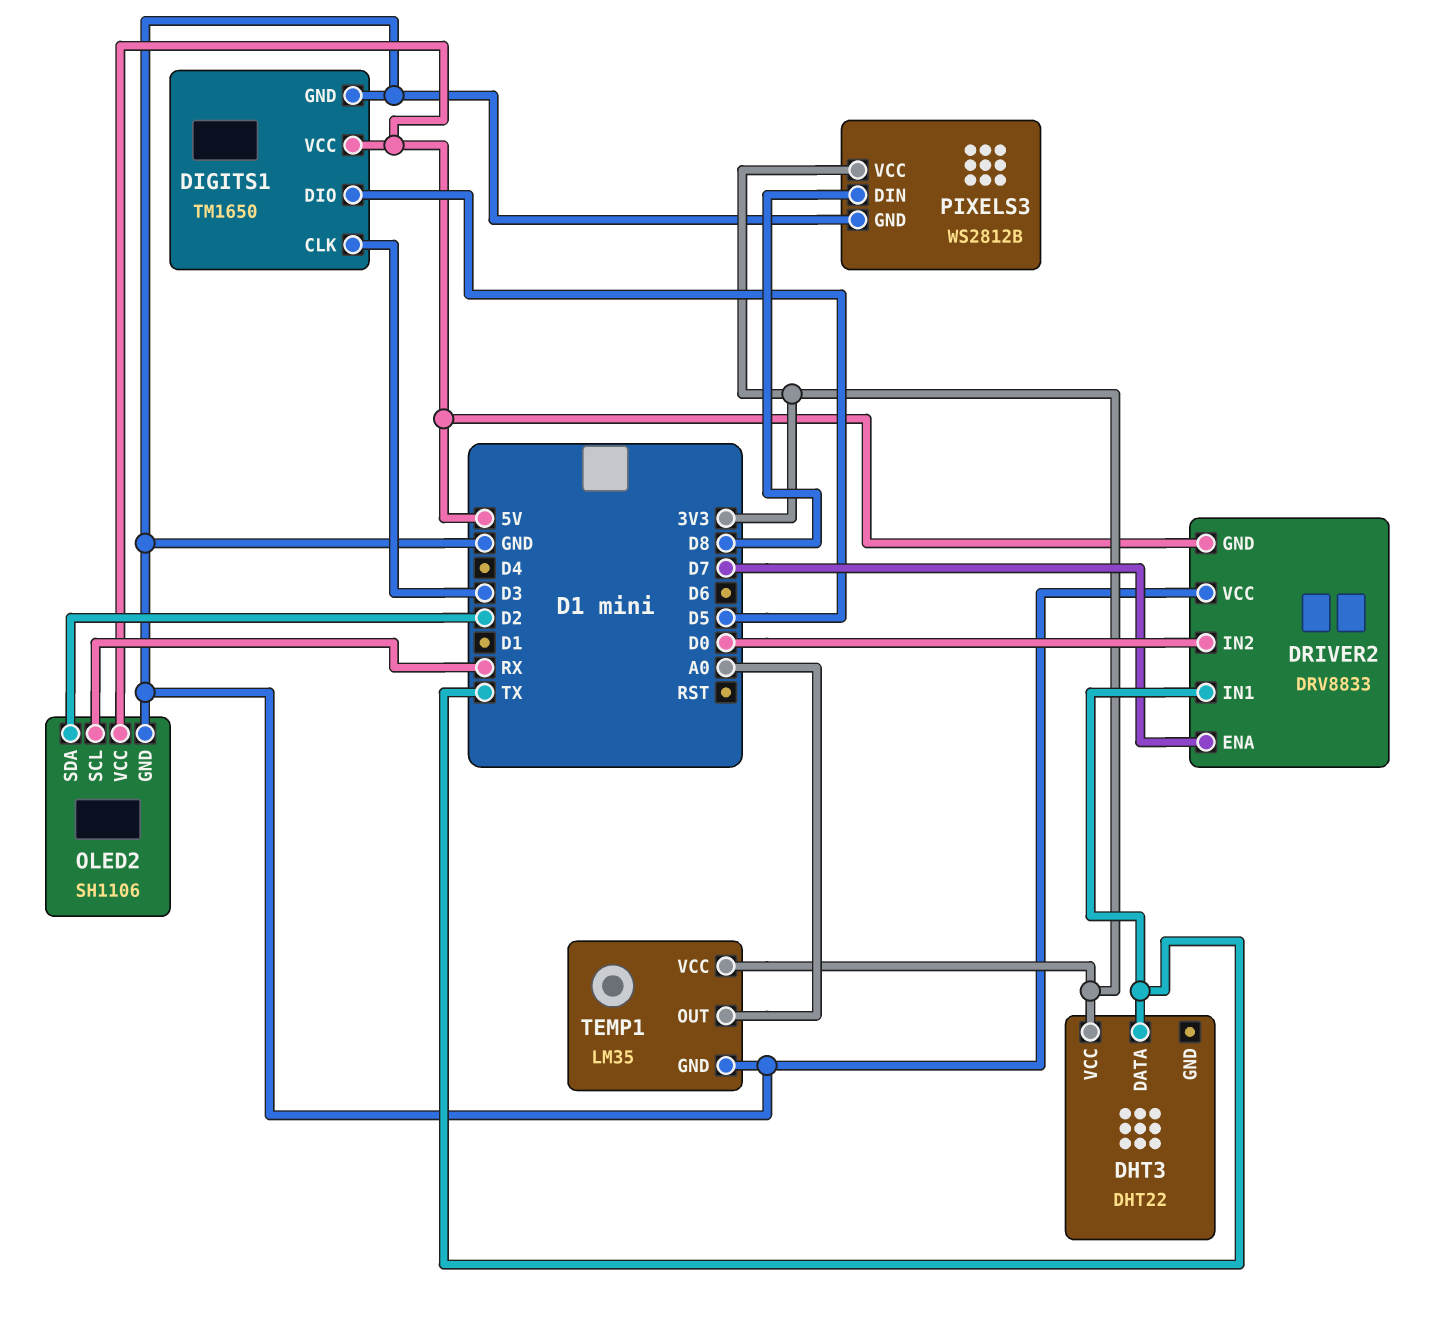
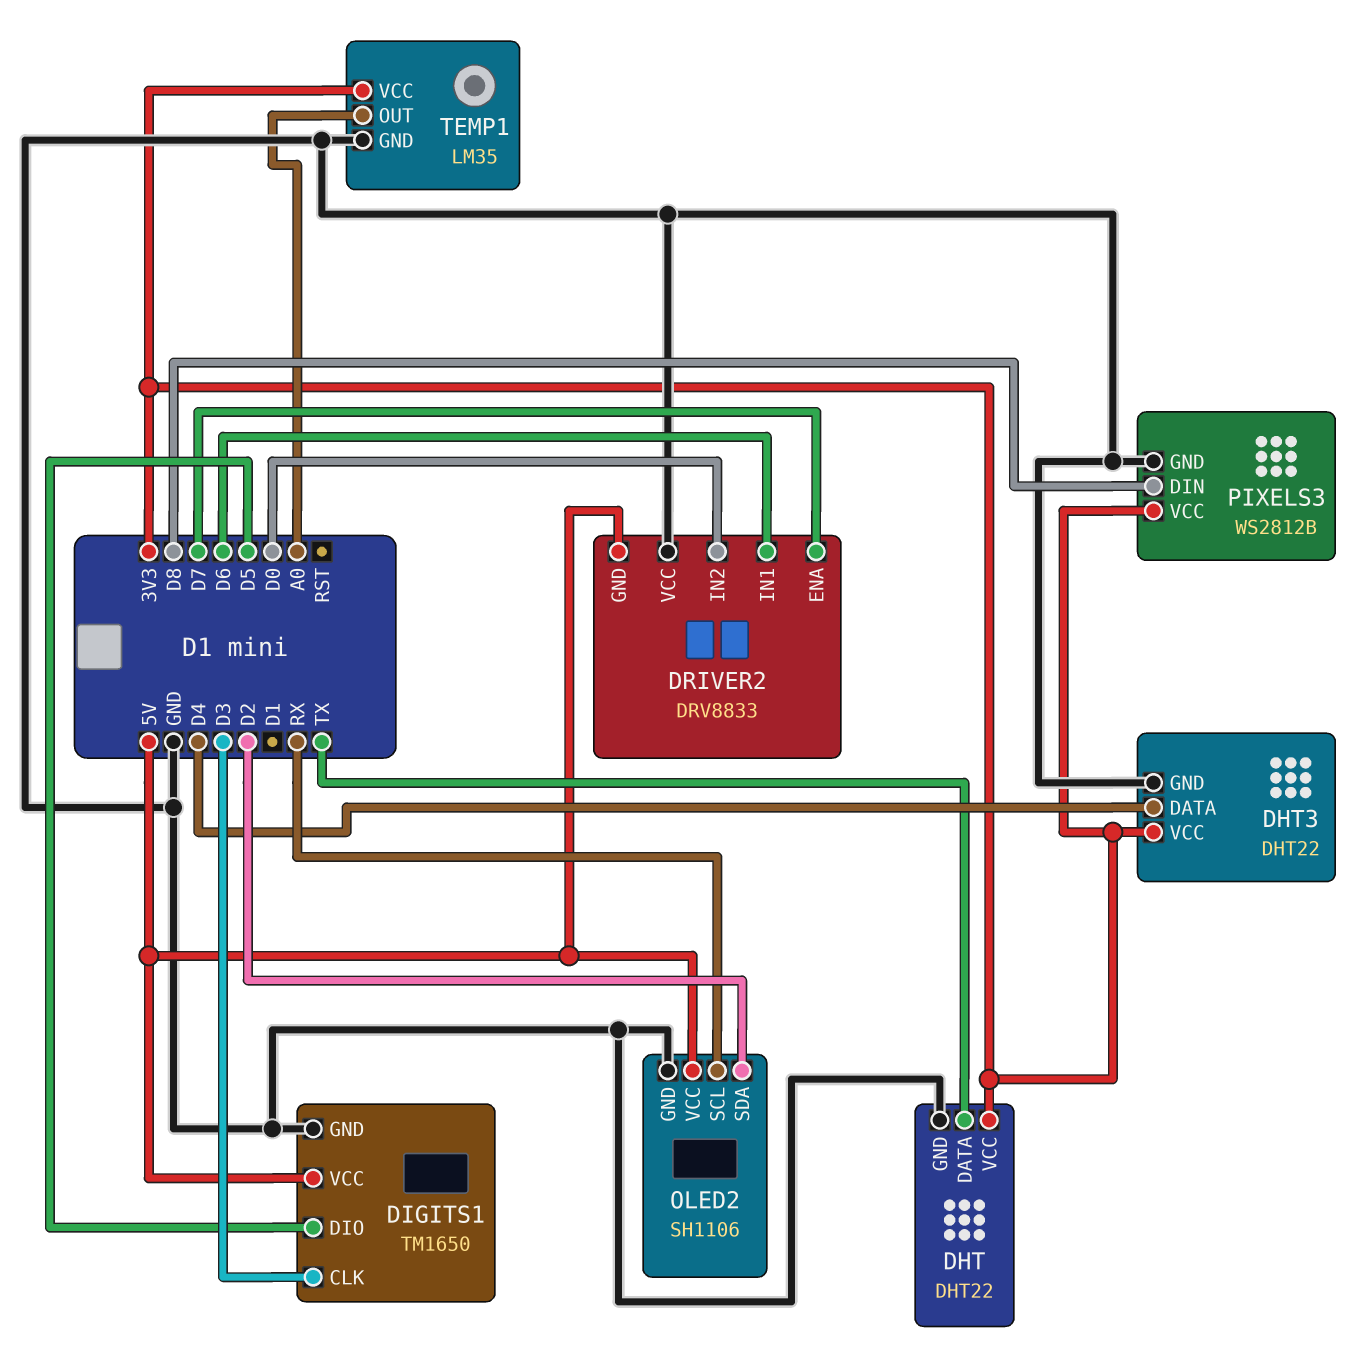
DHT: none -> DHT22
DHT pin DATA: none -> TX
DHT pin GND: none -> GND
DHT pin VCC: none -> 3V3
DHT3 pin DATA: TX -> D4
DHT3 pin GND: none -> GND
DRIVER2 pin IN1: TX -> D6

